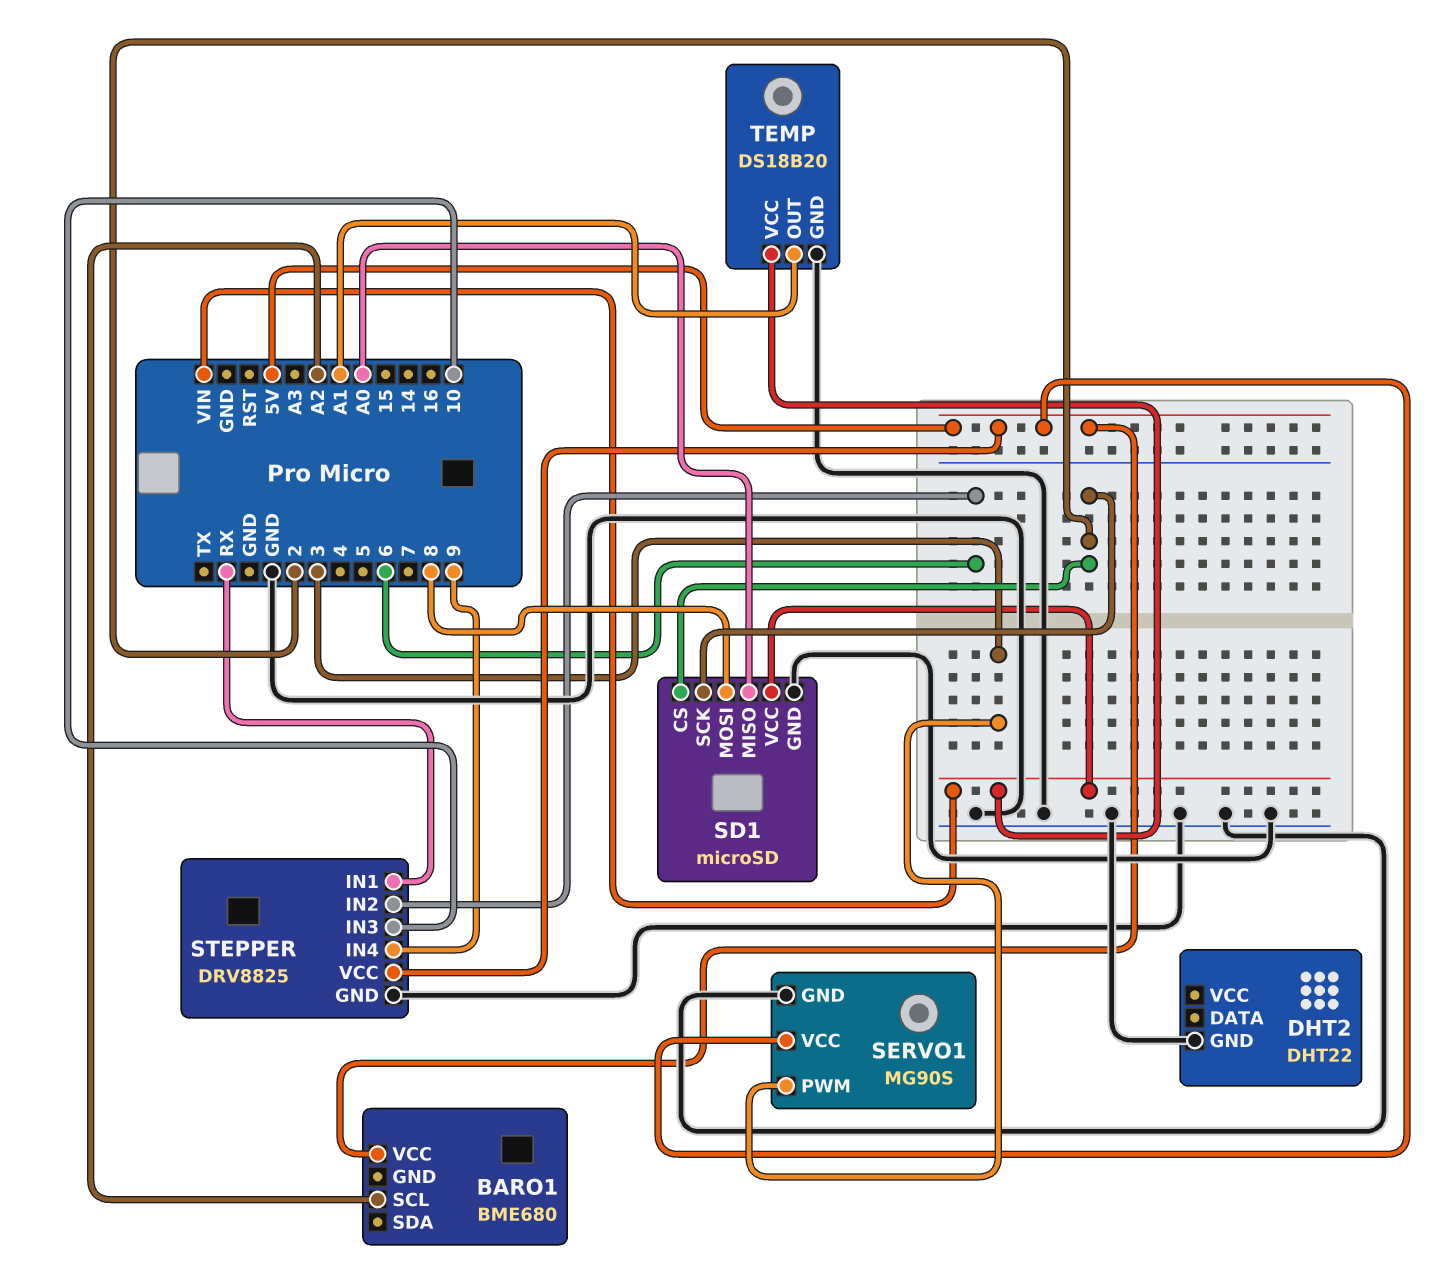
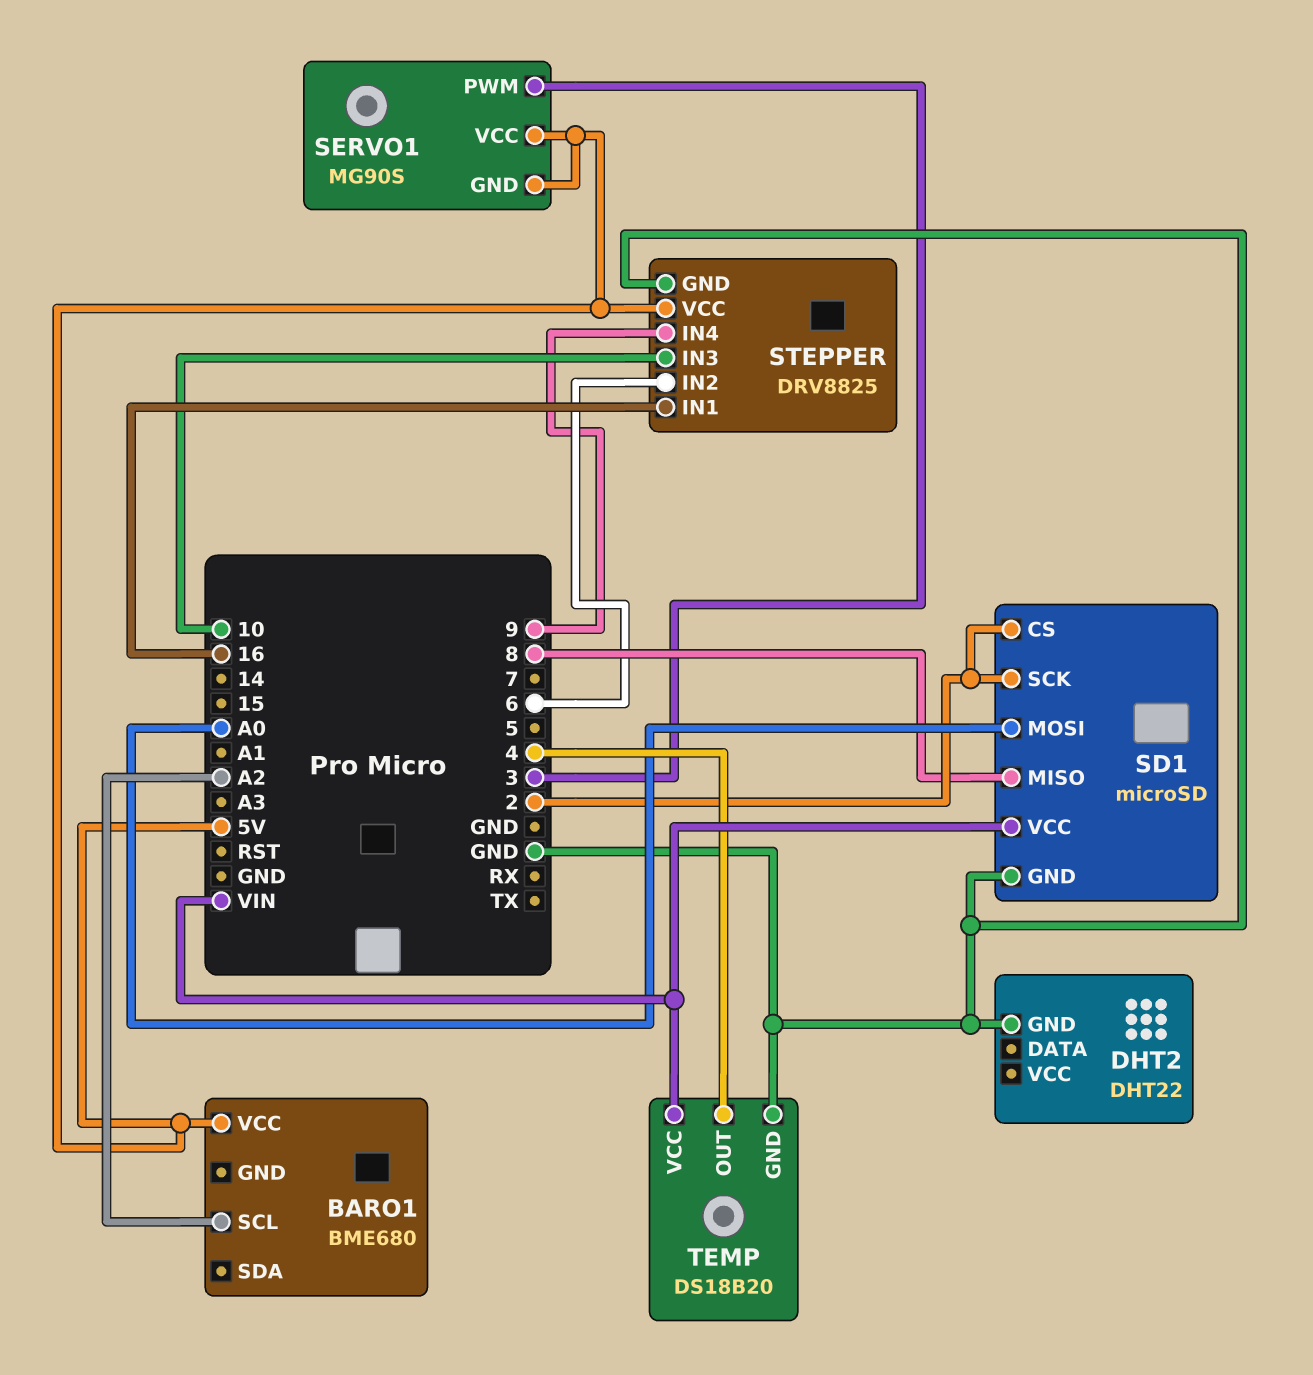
SD1 pin MISO: A0 -> 8
SD1 pin MOSI: 8 -> A0
SERVO1 pin GND: GND -> 5V
STEPPER pin IN1: RX -> 16
TEMP pin OUT: A1 -> 4

